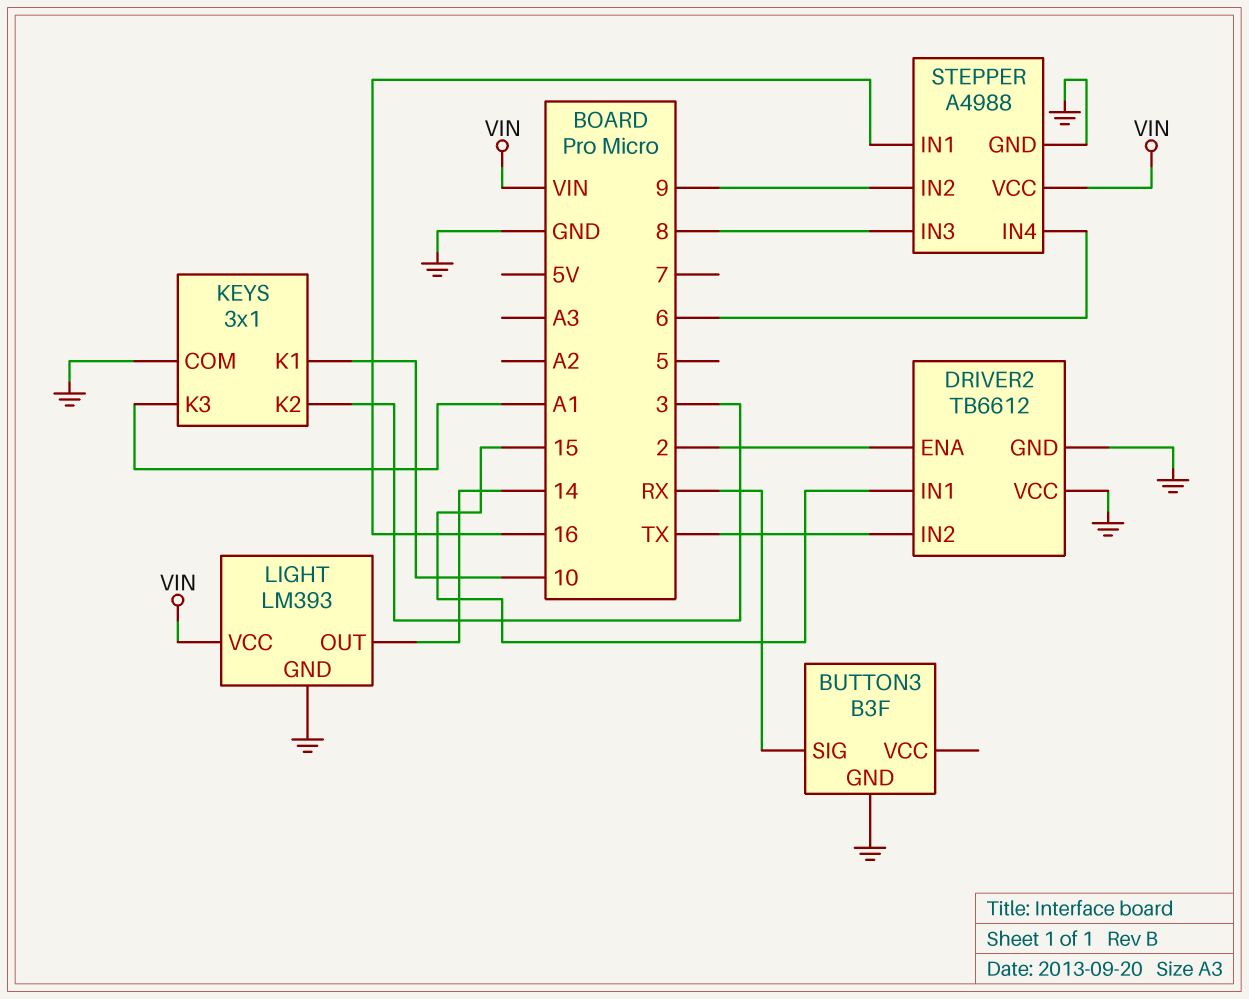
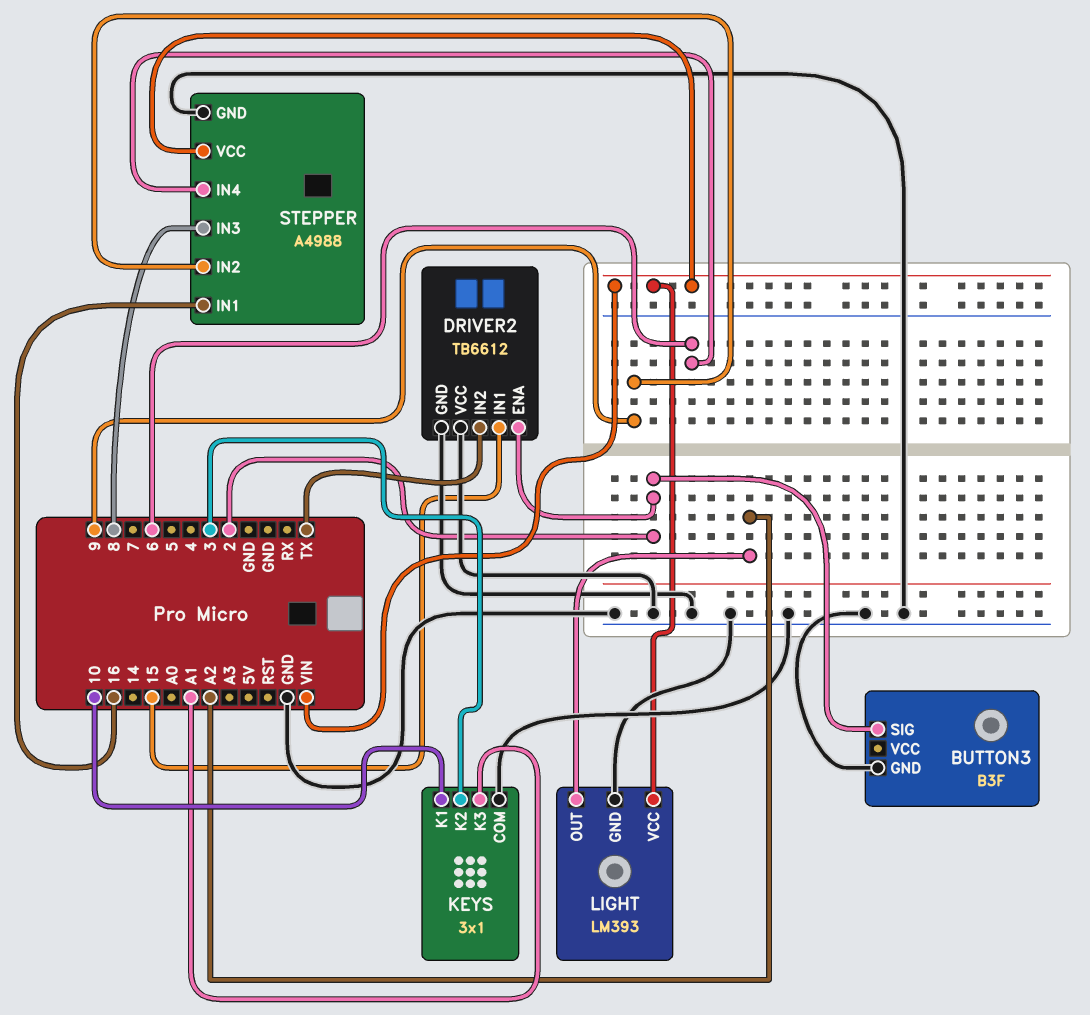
BUTTON3 pin SIG: RX -> 2
LIGHT pin OUT: 14 -> A2

